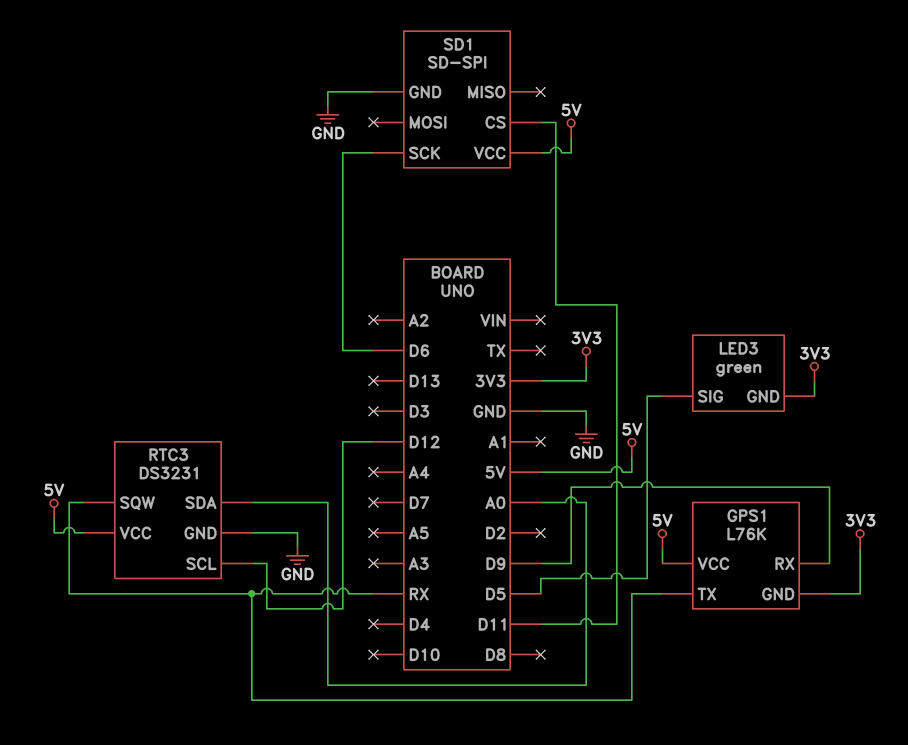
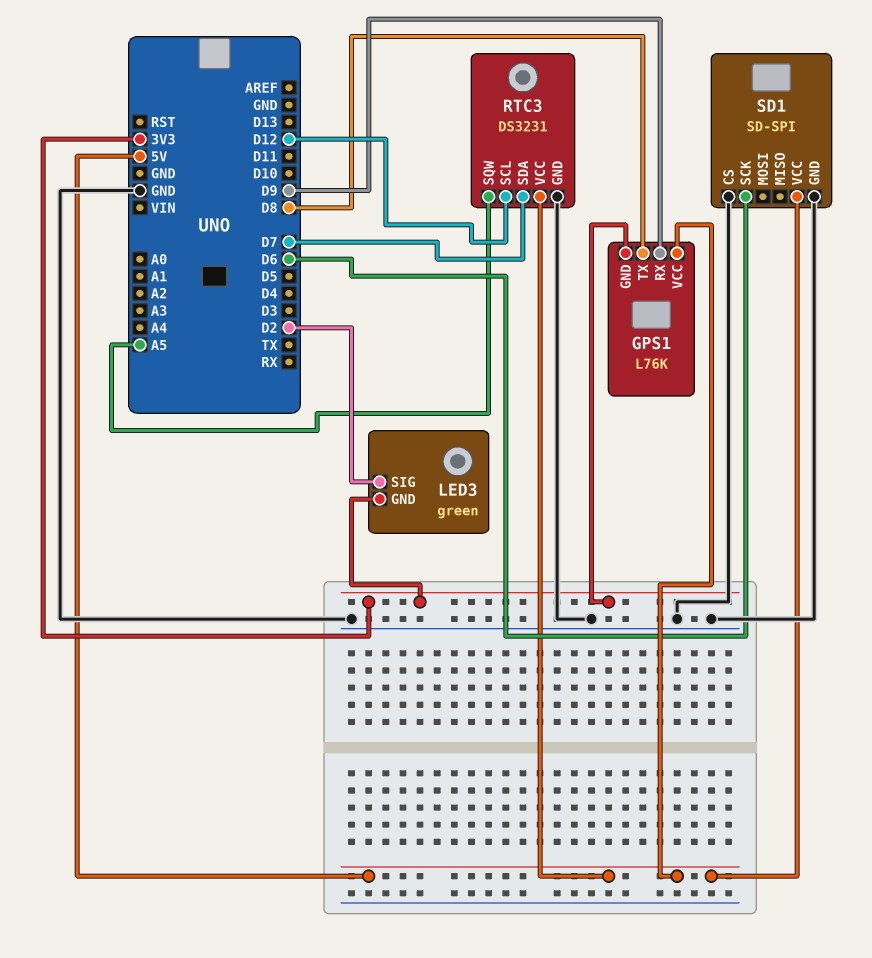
GPS1 pin TX: RX -> D8
LED3 pin SIG: D5 -> D2
RTC3 pin SDA: A0 -> D7
RTC3 pin SQW: RX -> A5
SD1 pin CS: D11 -> GND

